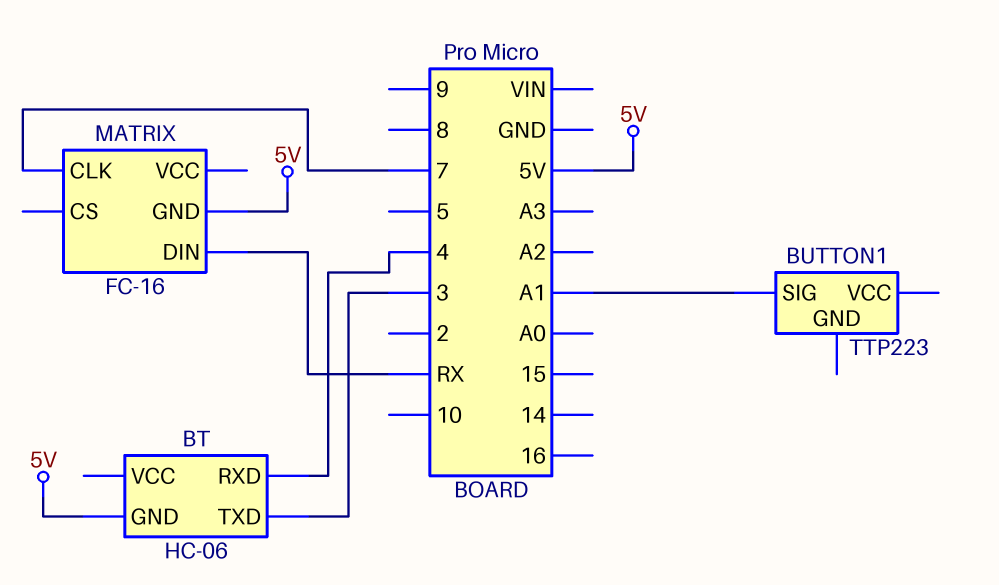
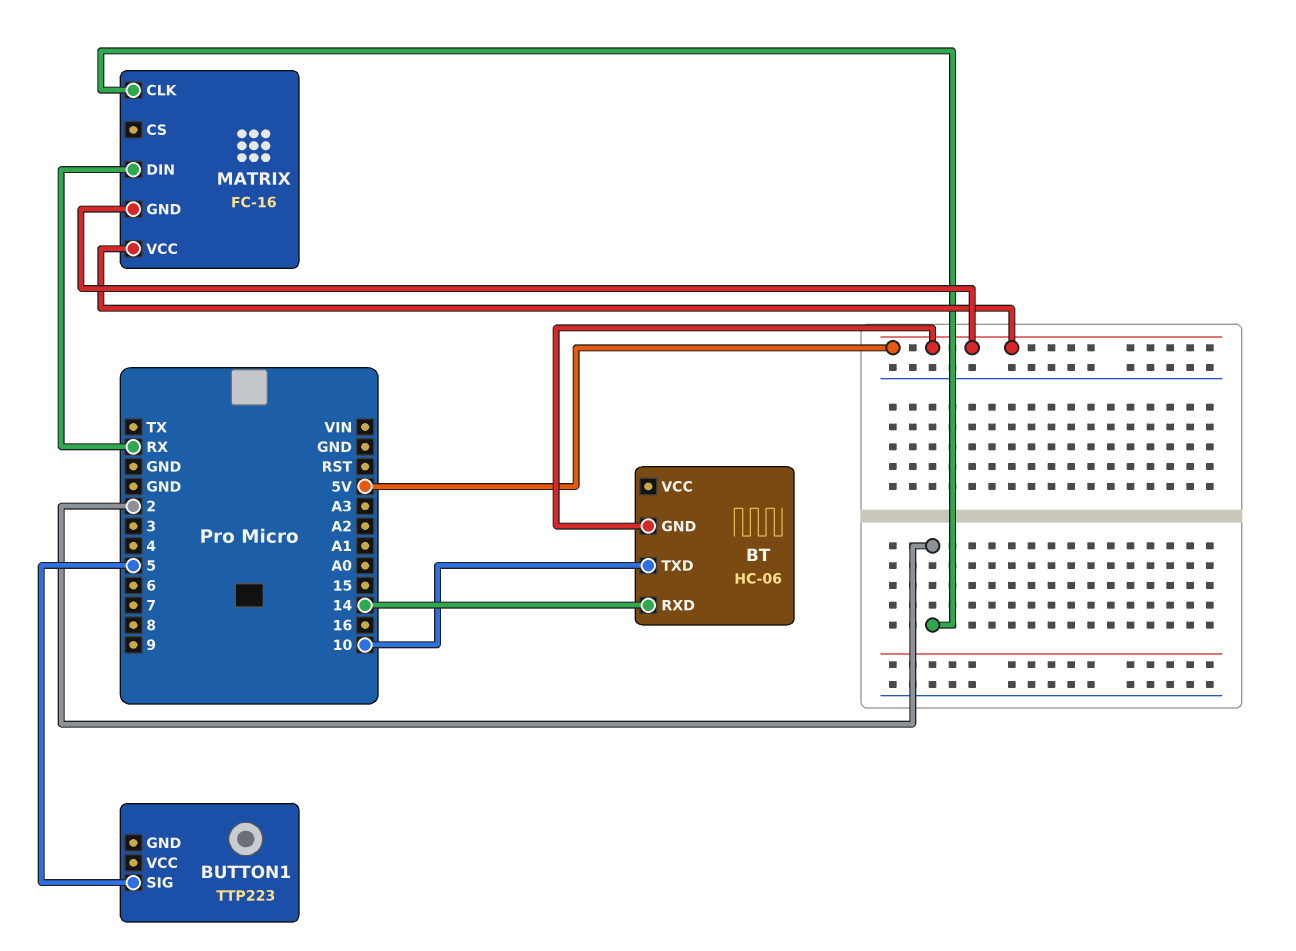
BT pin RXD: 4 -> 14
BT pin TXD: 3 -> 10
BUTTON1 pin SIG: A1 -> 5
MATRIX pin CLK: 7 -> 2
MATRIX pin VCC: none -> 5V

